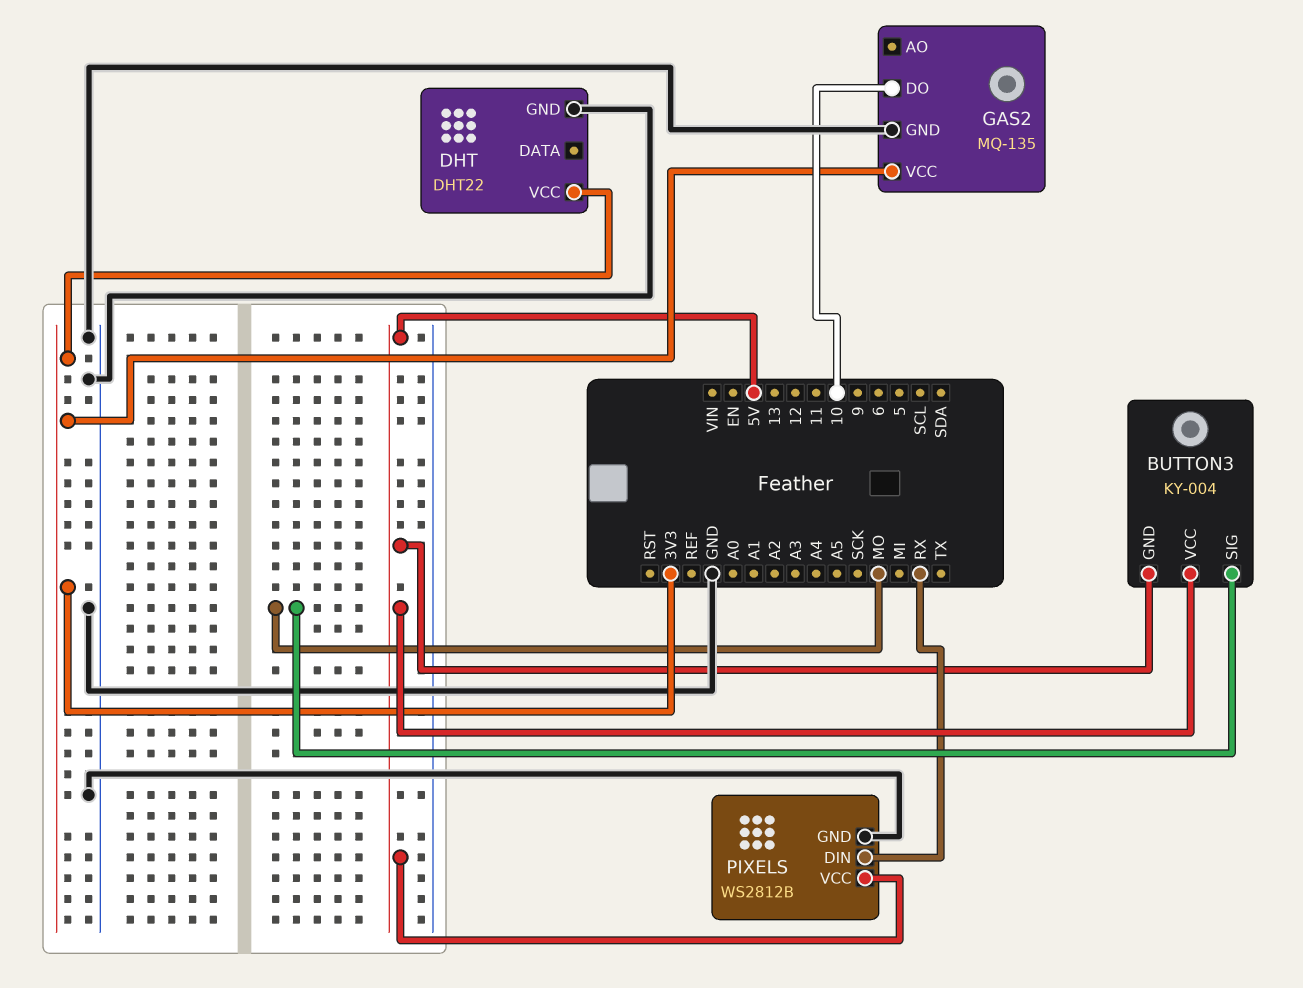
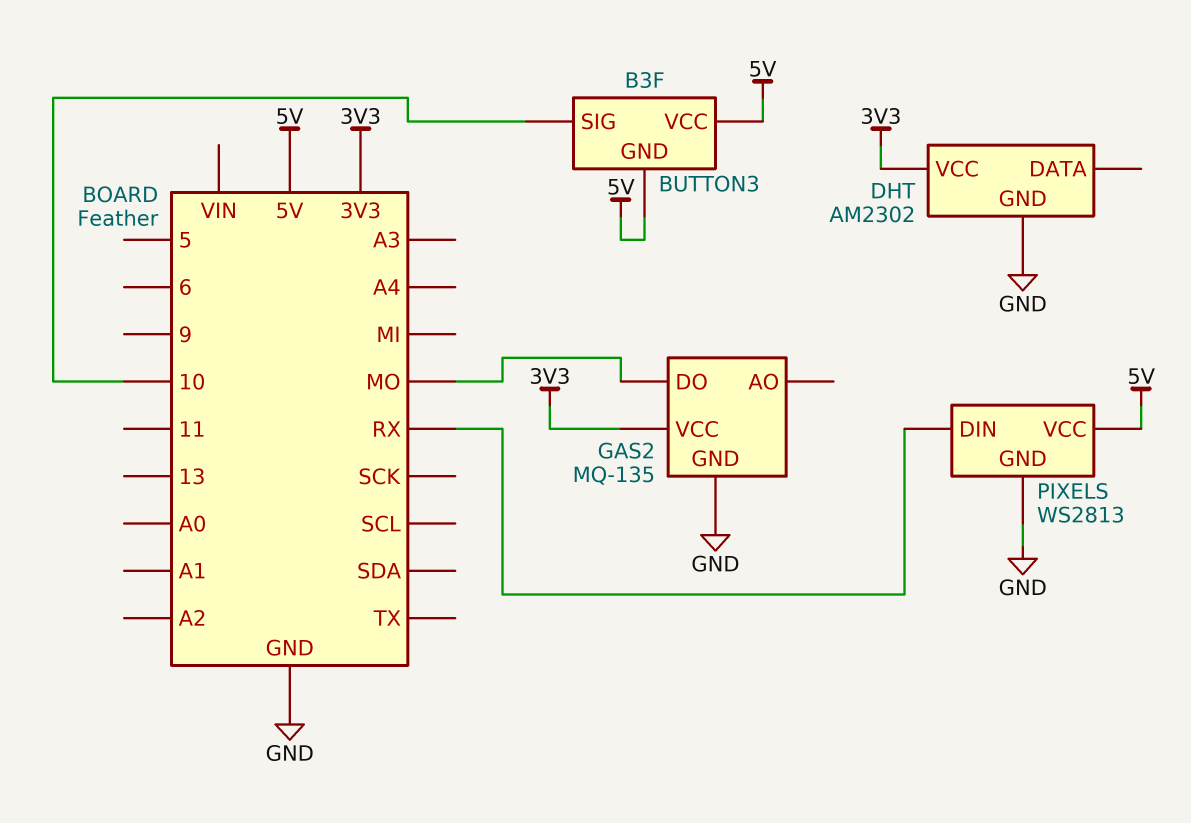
BUTTON3: KY-004 -> B3F
BUTTON3 pin SIG: MO -> 10
DHT: DHT22 -> AM2302
GAS2 pin DO: 10 -> MO
PIXELS: WS2812B -> WS2813

